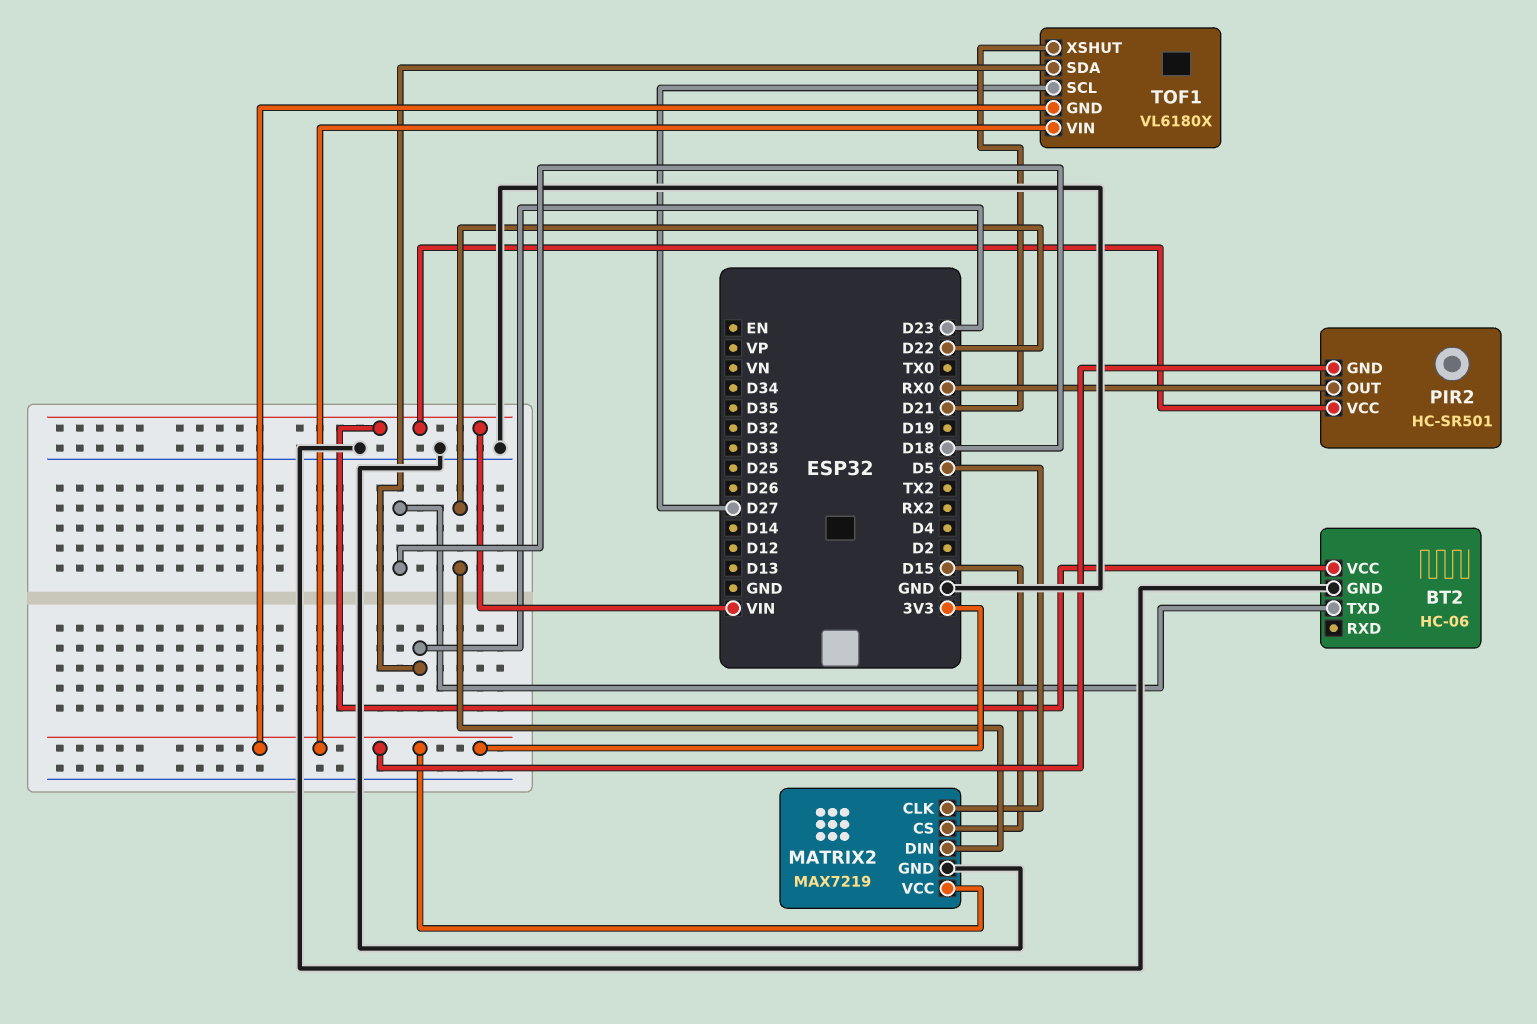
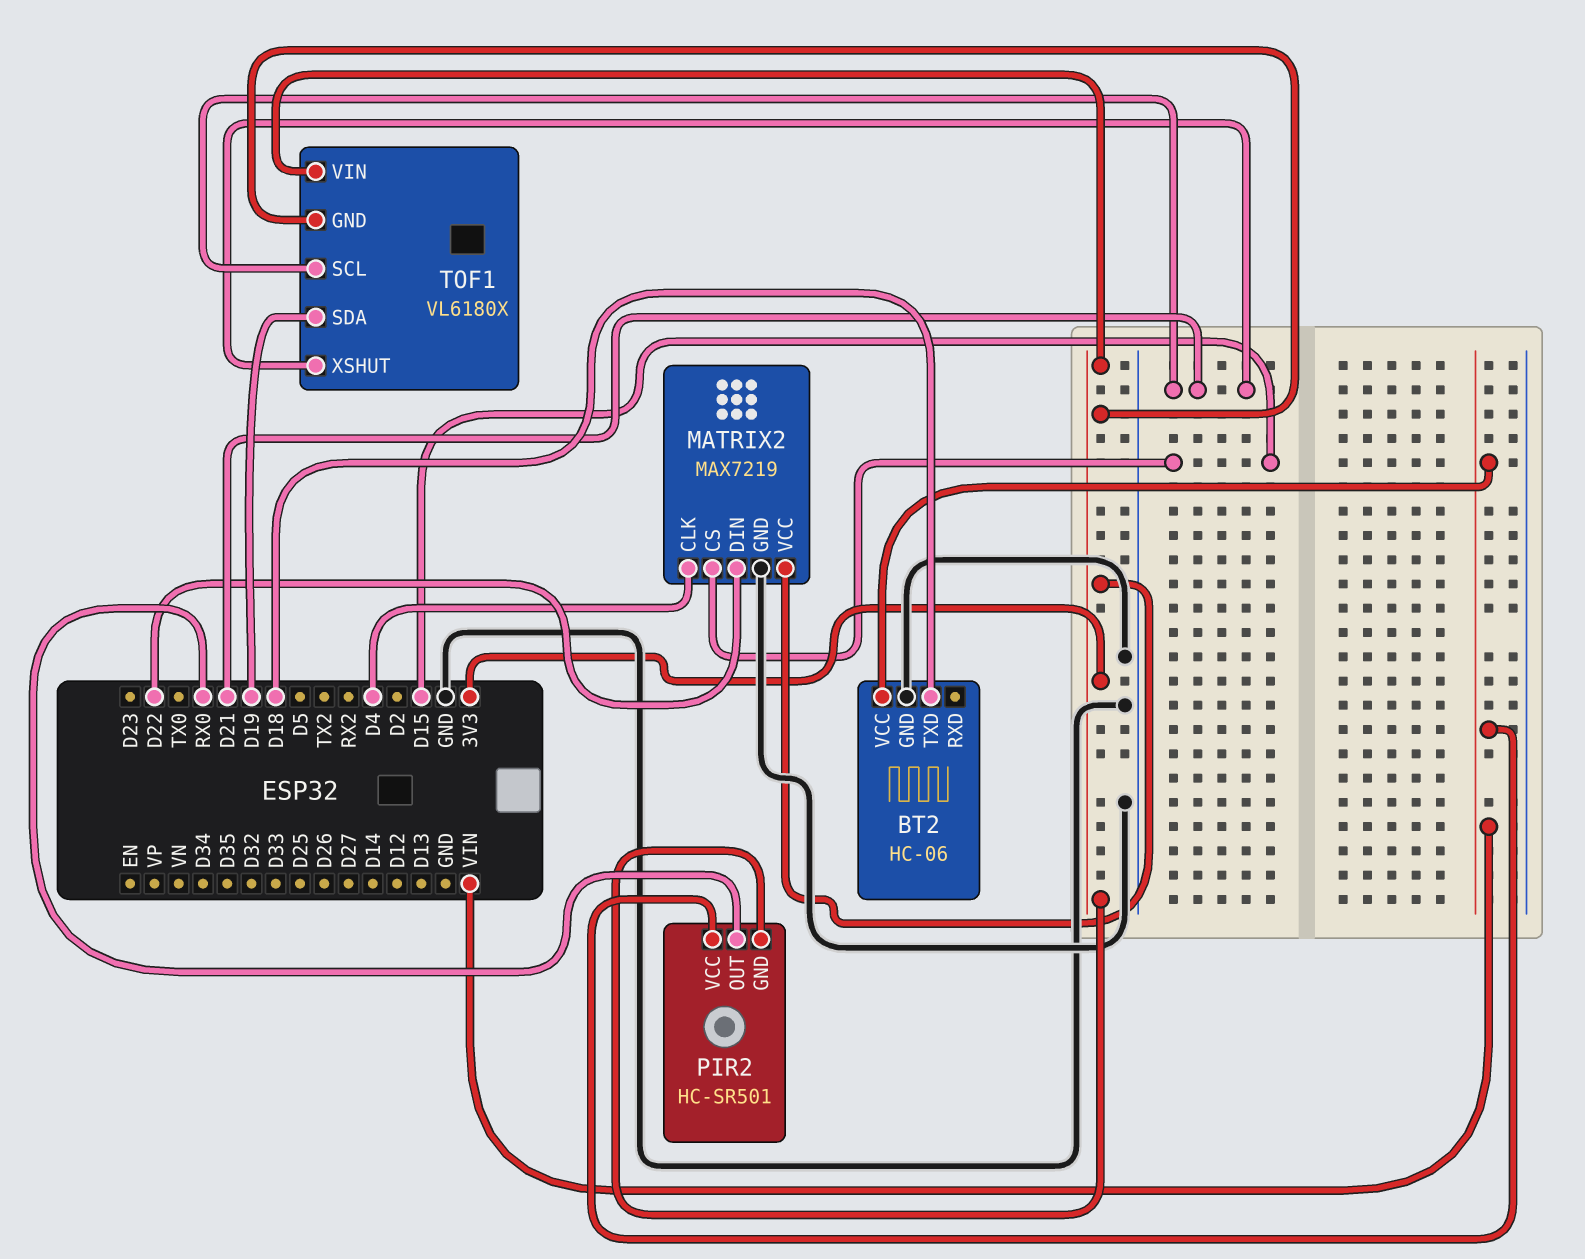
MATRIX2 pin CLK: D5 -> D4
TOF1 pin SCL: D27 -> D21
TOF1 pin SDA: D23 -> D19

